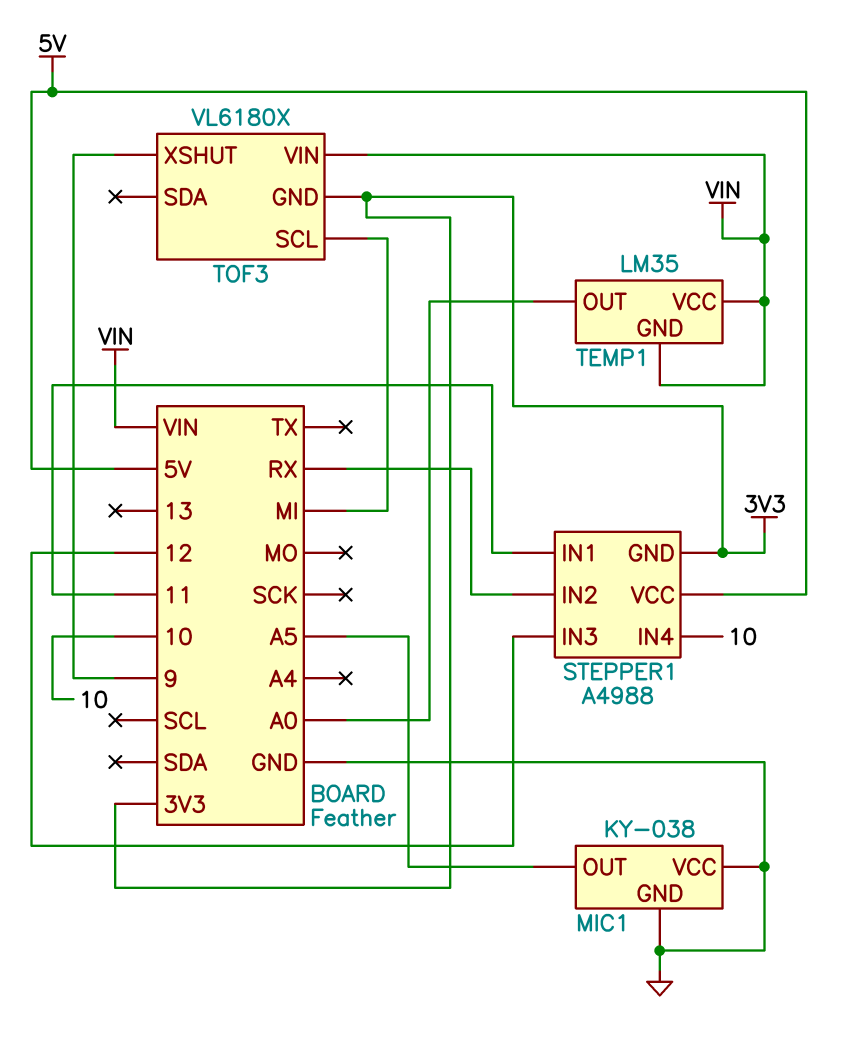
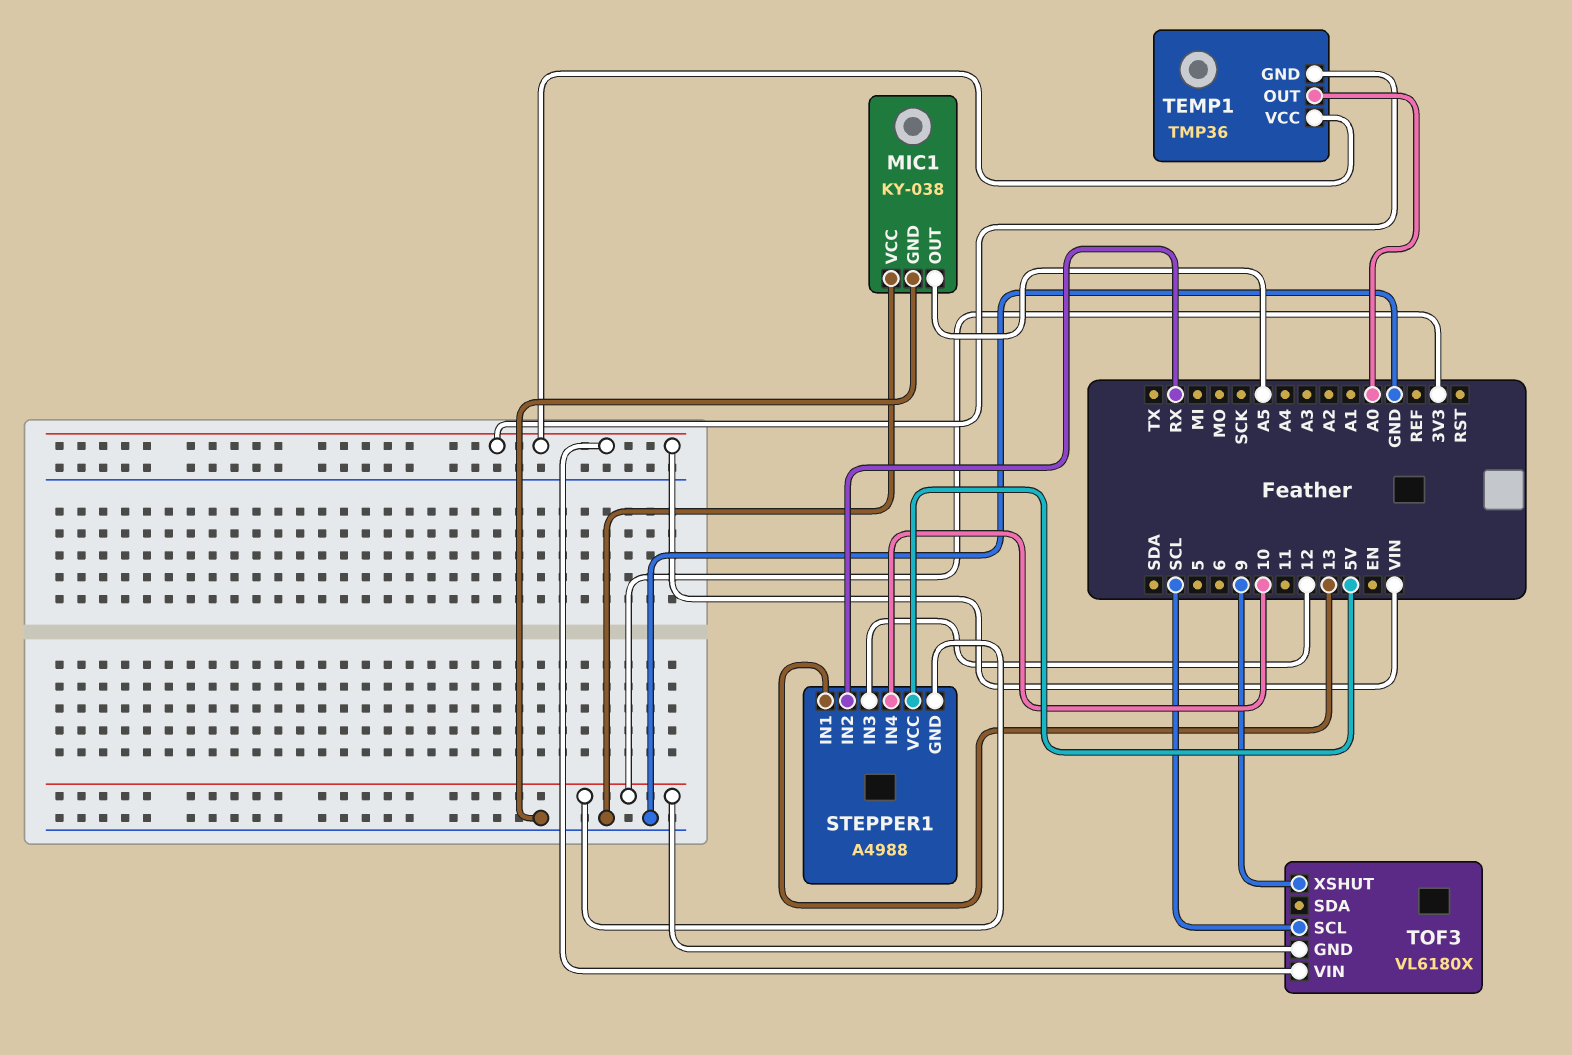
STEPPER1 pin IN1: 11 -> 13
TEMP1: LM35 -> TMP36
TOF3 pin SCL: MI -> SCL

